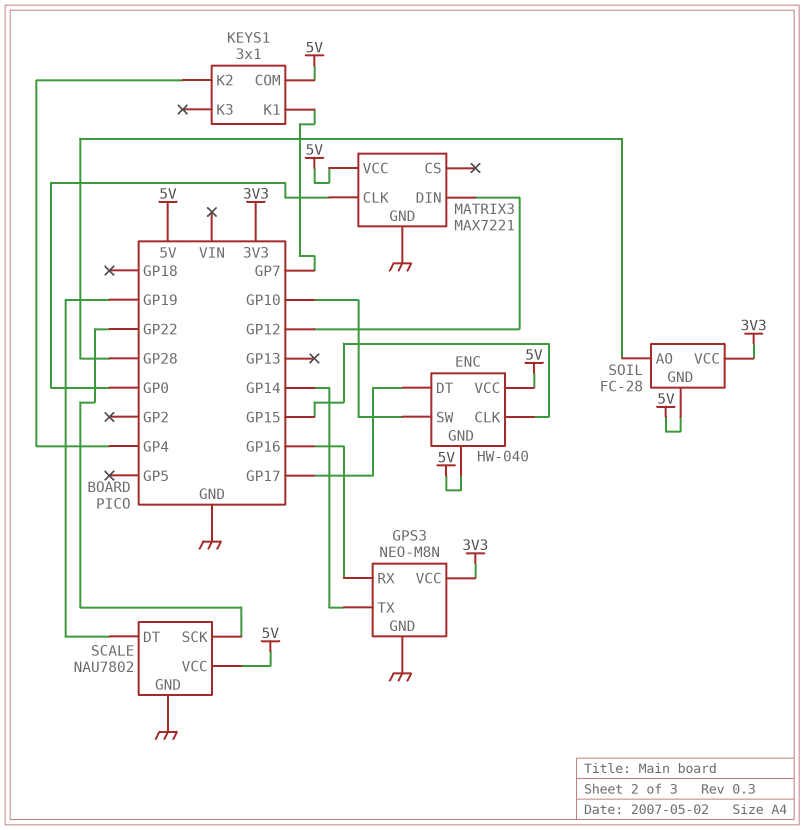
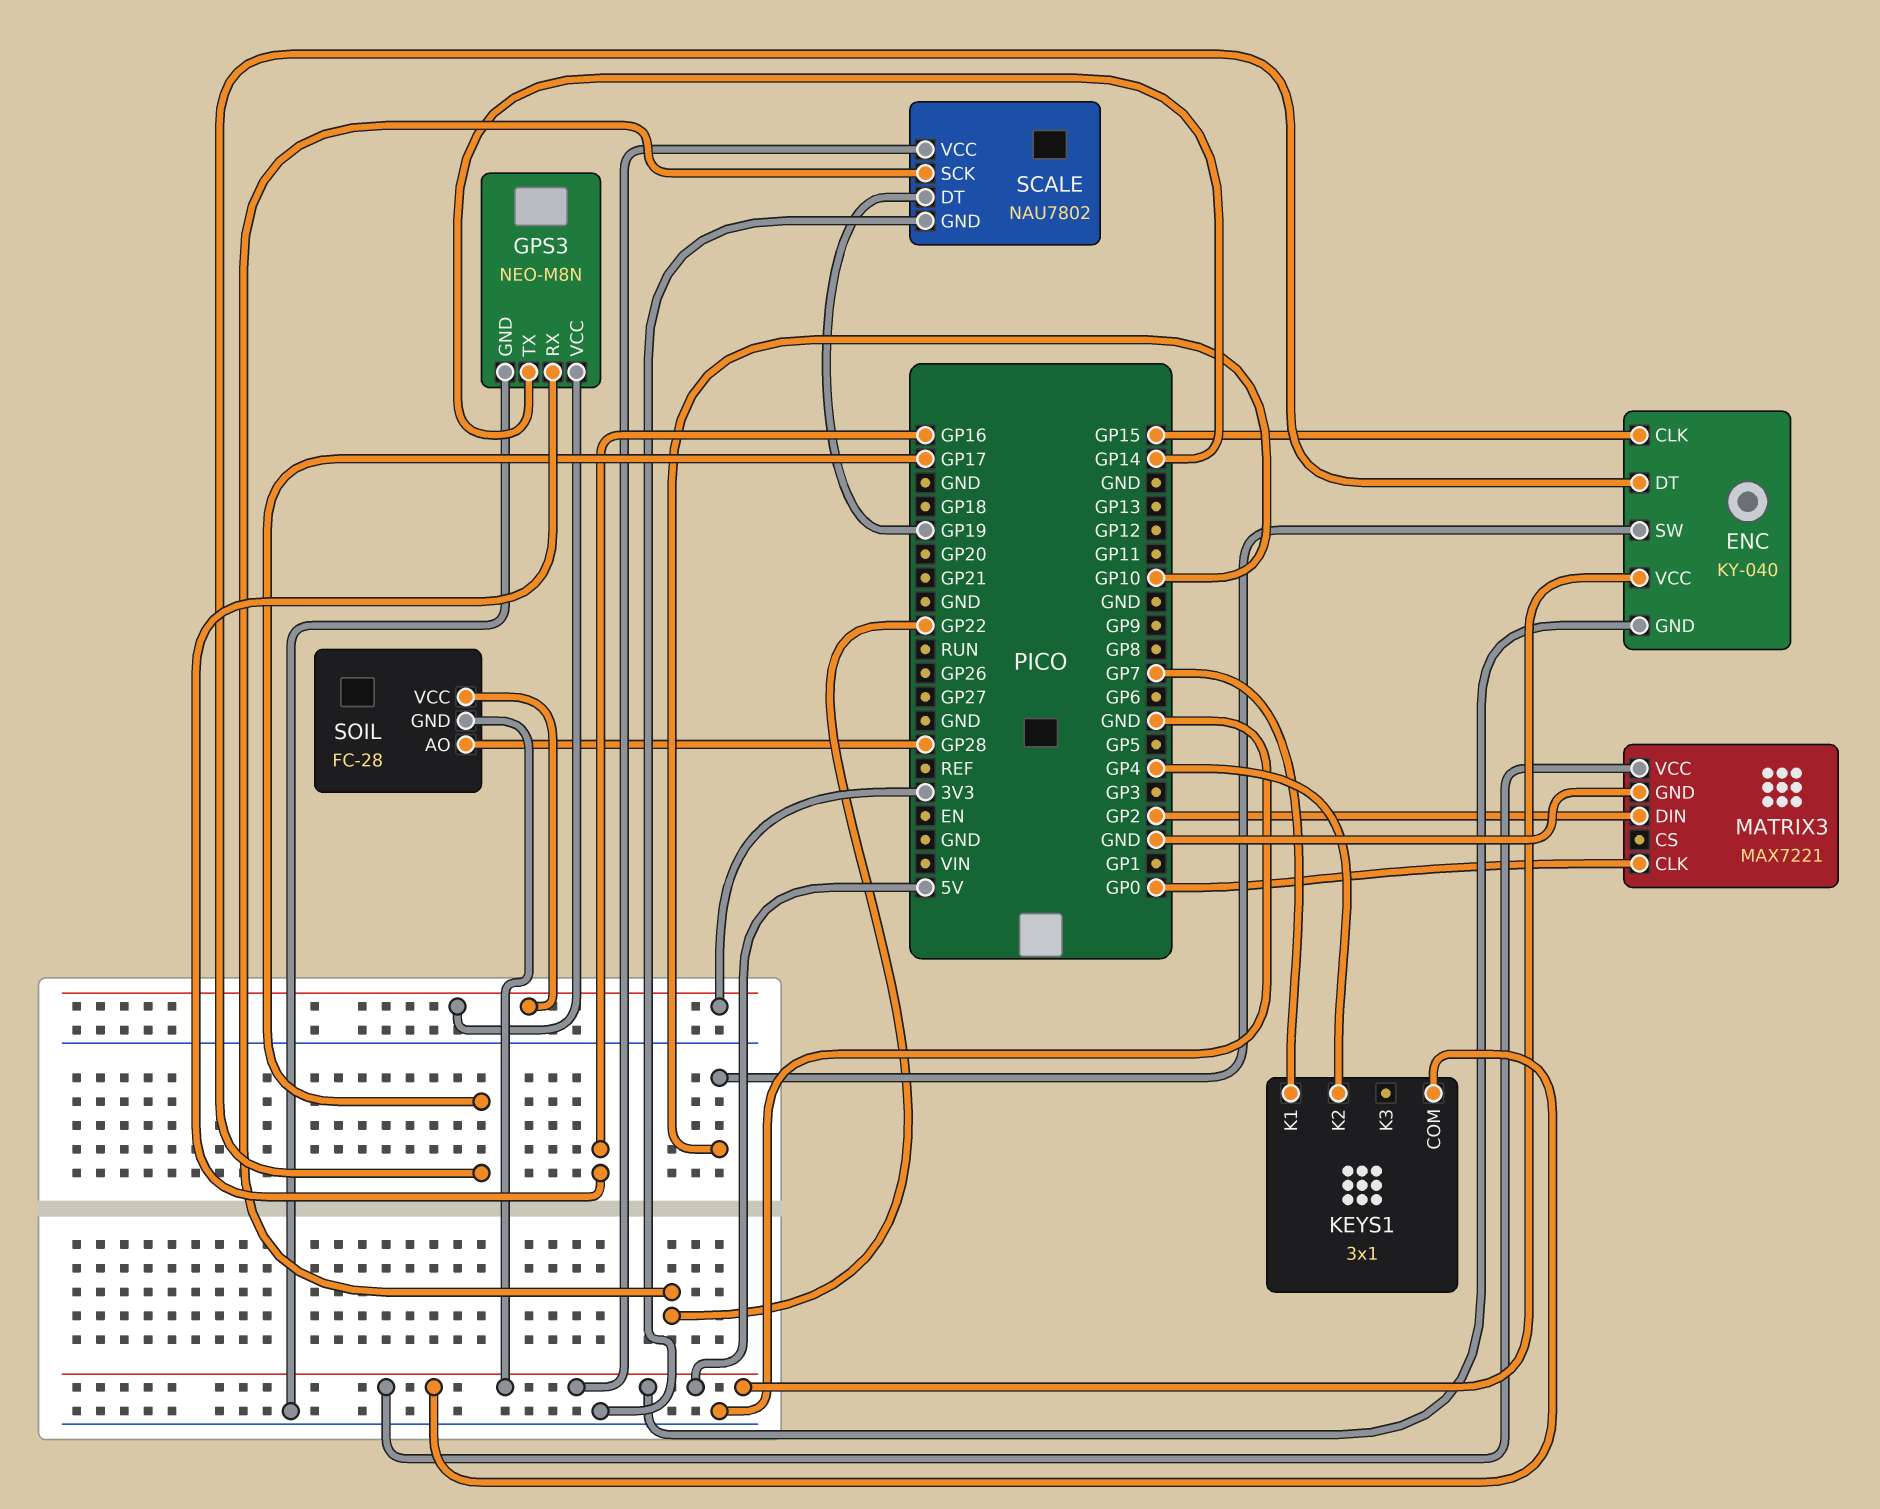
ENC: HW-040 -> KY-040
MATRIX3 pin DIN: GP12 -> GP2

